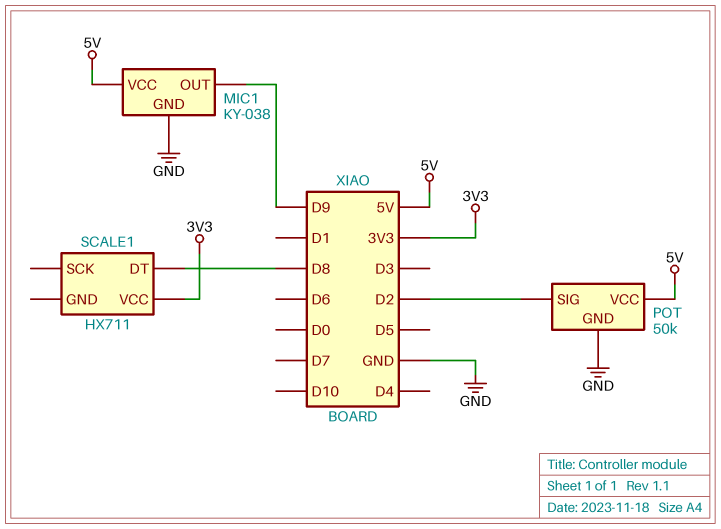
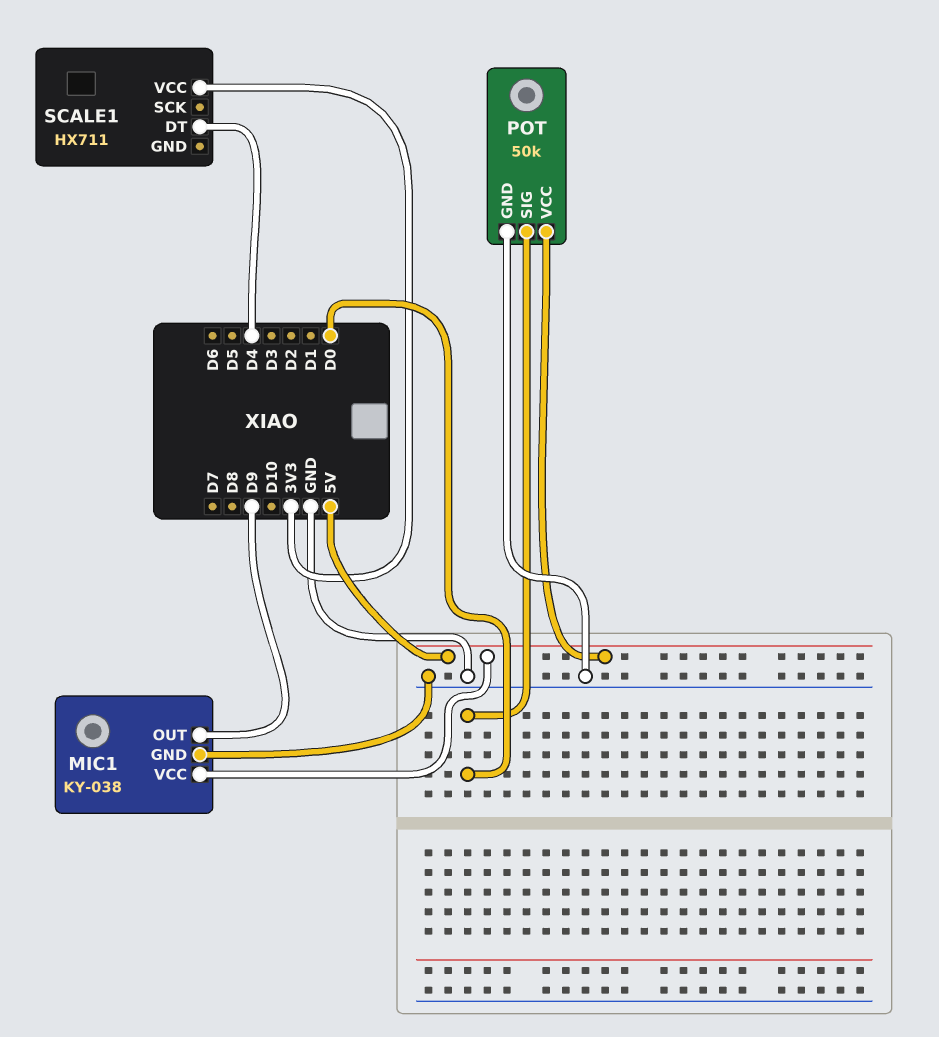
POT pin SIG: D2 -> D0
SCALE1 pin DT: D8 -> D4

